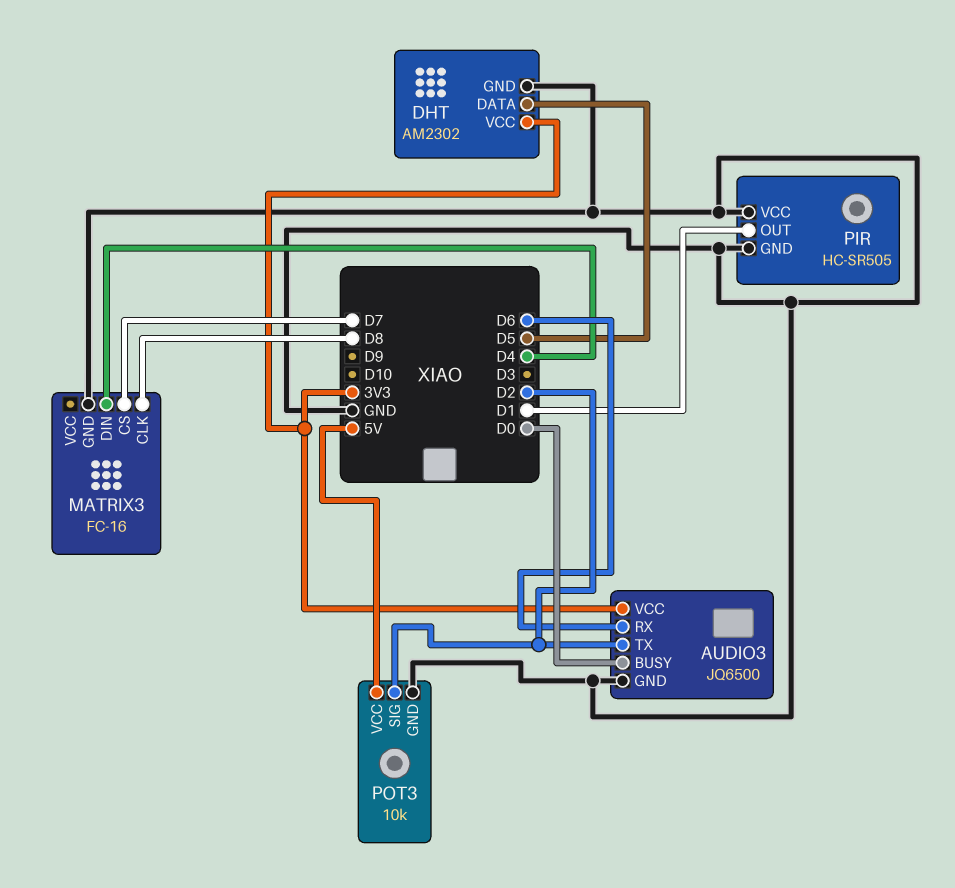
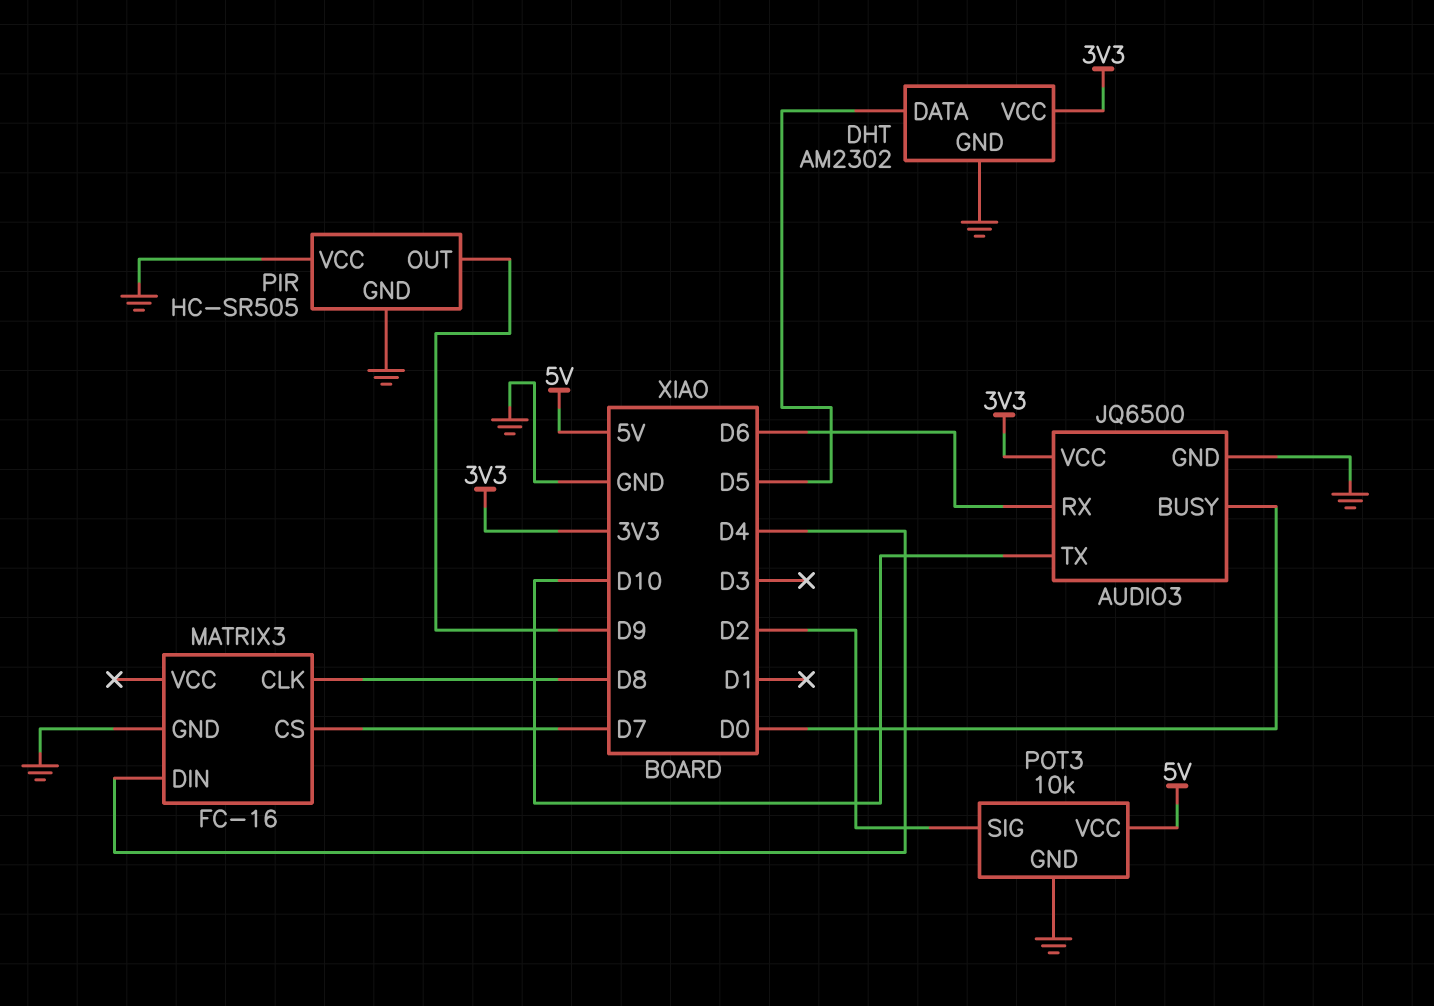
AUDIO3 pin TX: D2 -> D10
PIR pin OUT: D1 -> D9

